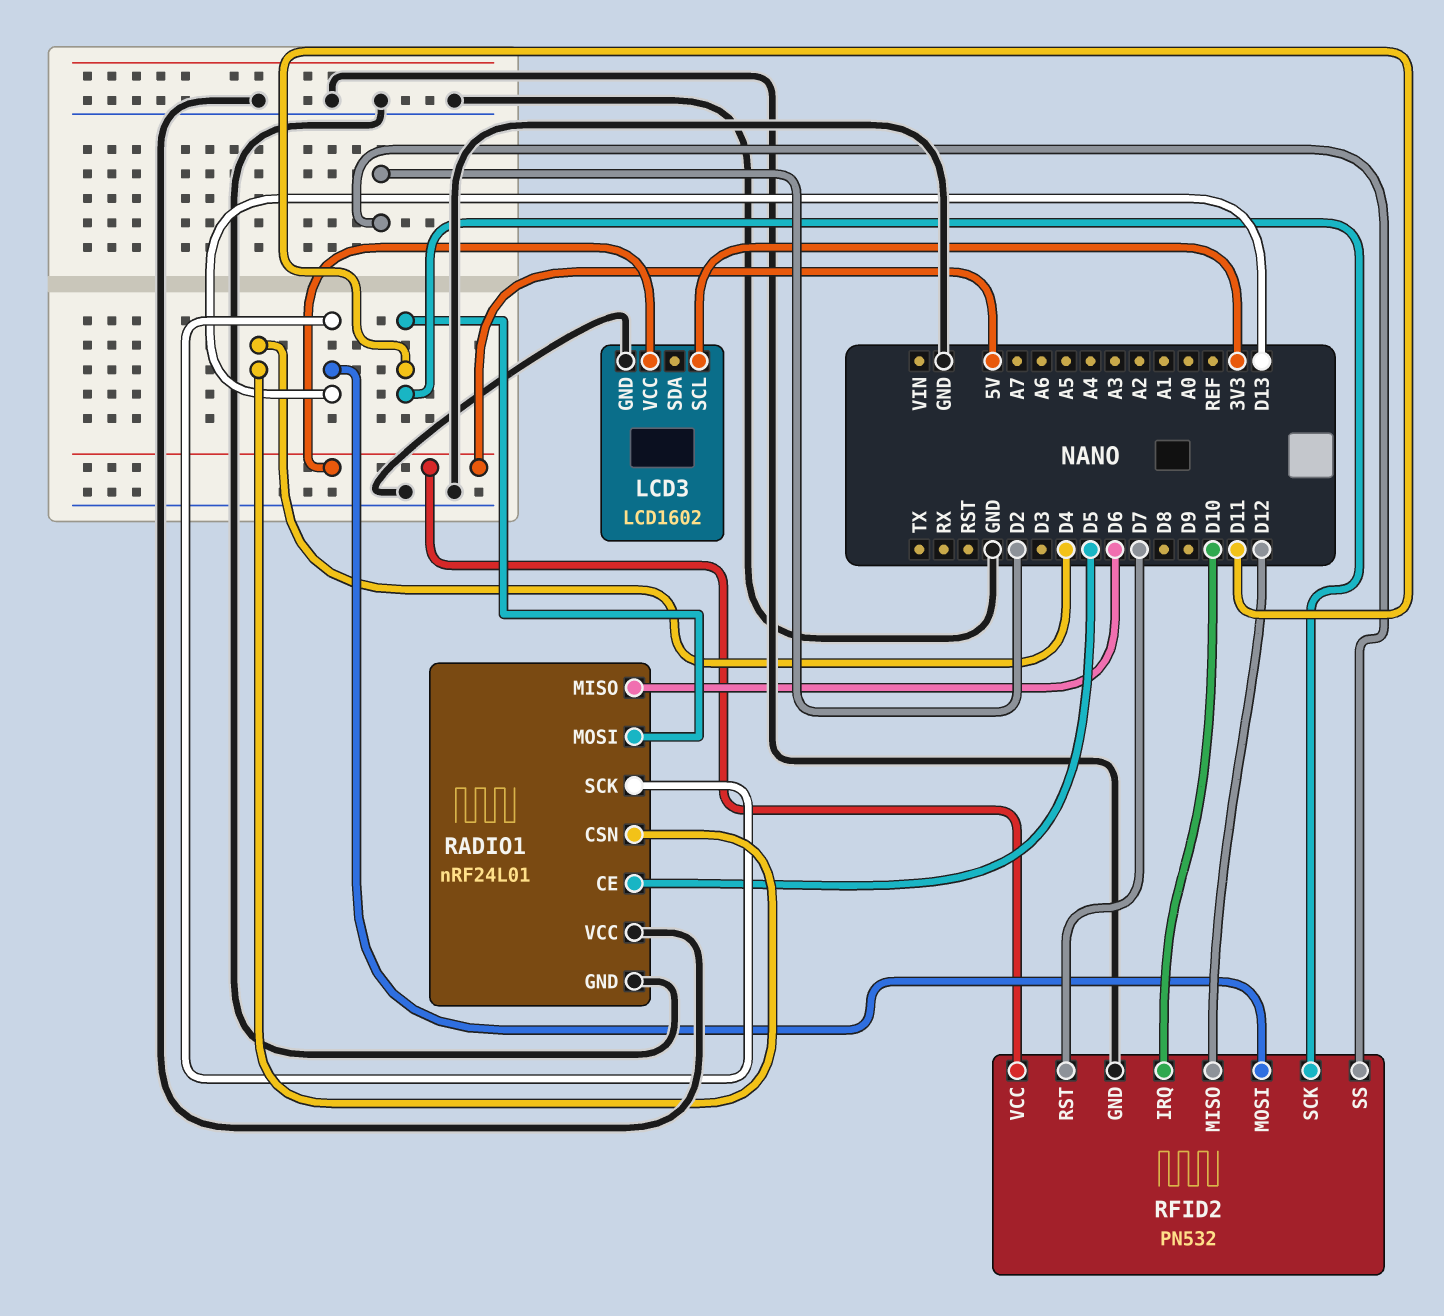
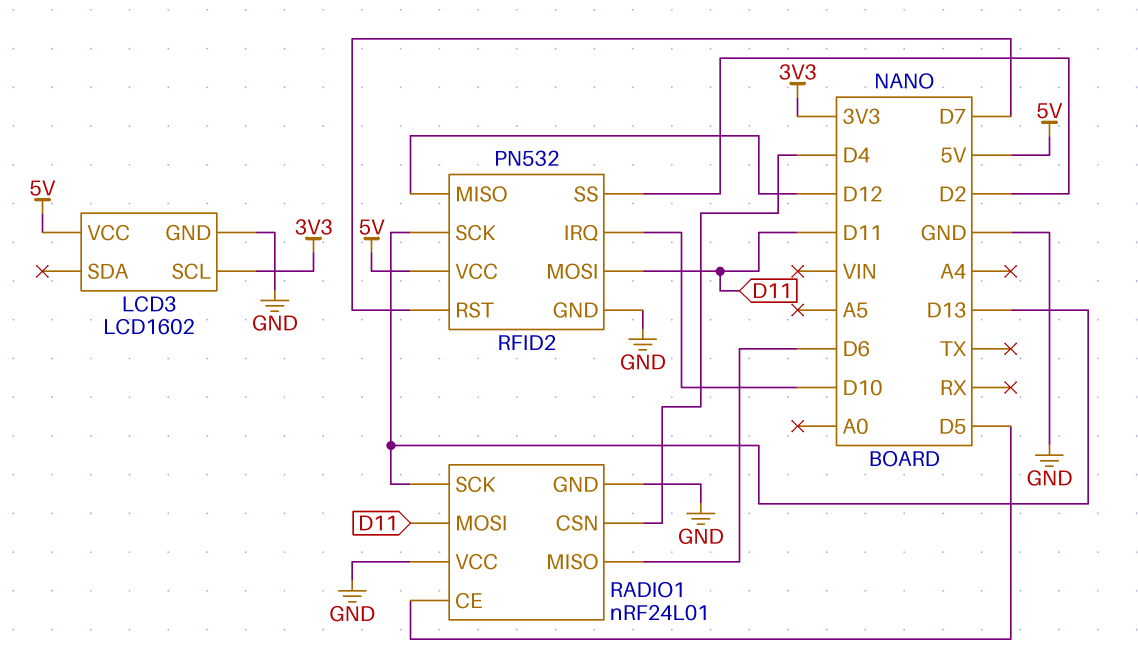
RFID2 pin MOSI: D13 -> D11
RFID2 pin SCK: D11 -> D13

